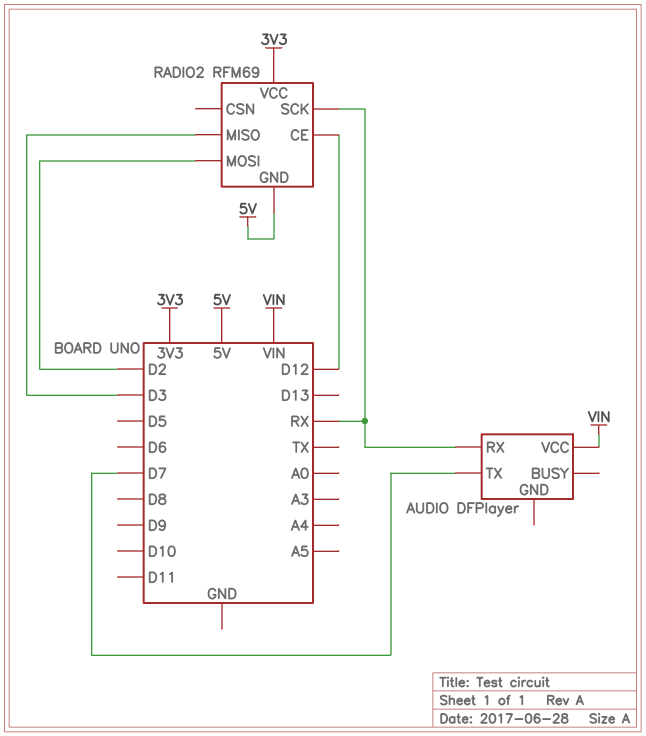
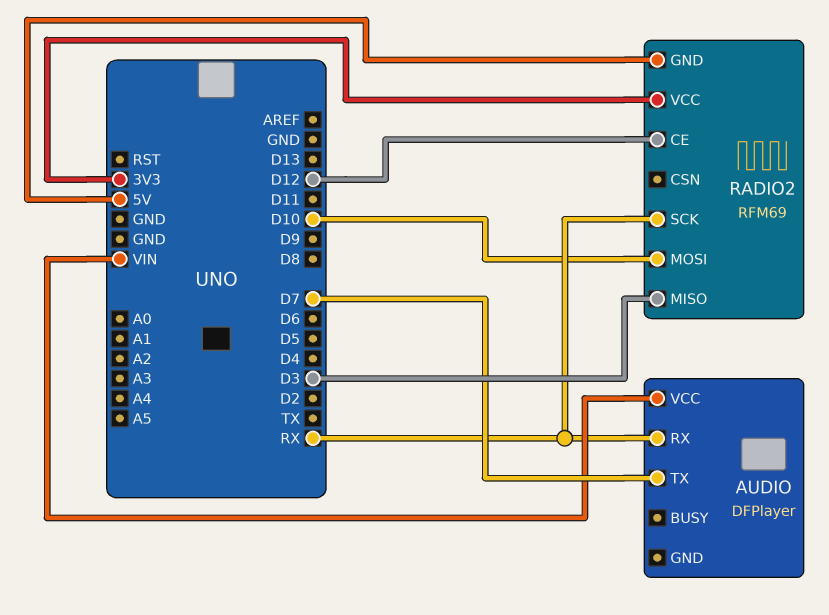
RADIO2 pin MOSI: D2 -> D10

